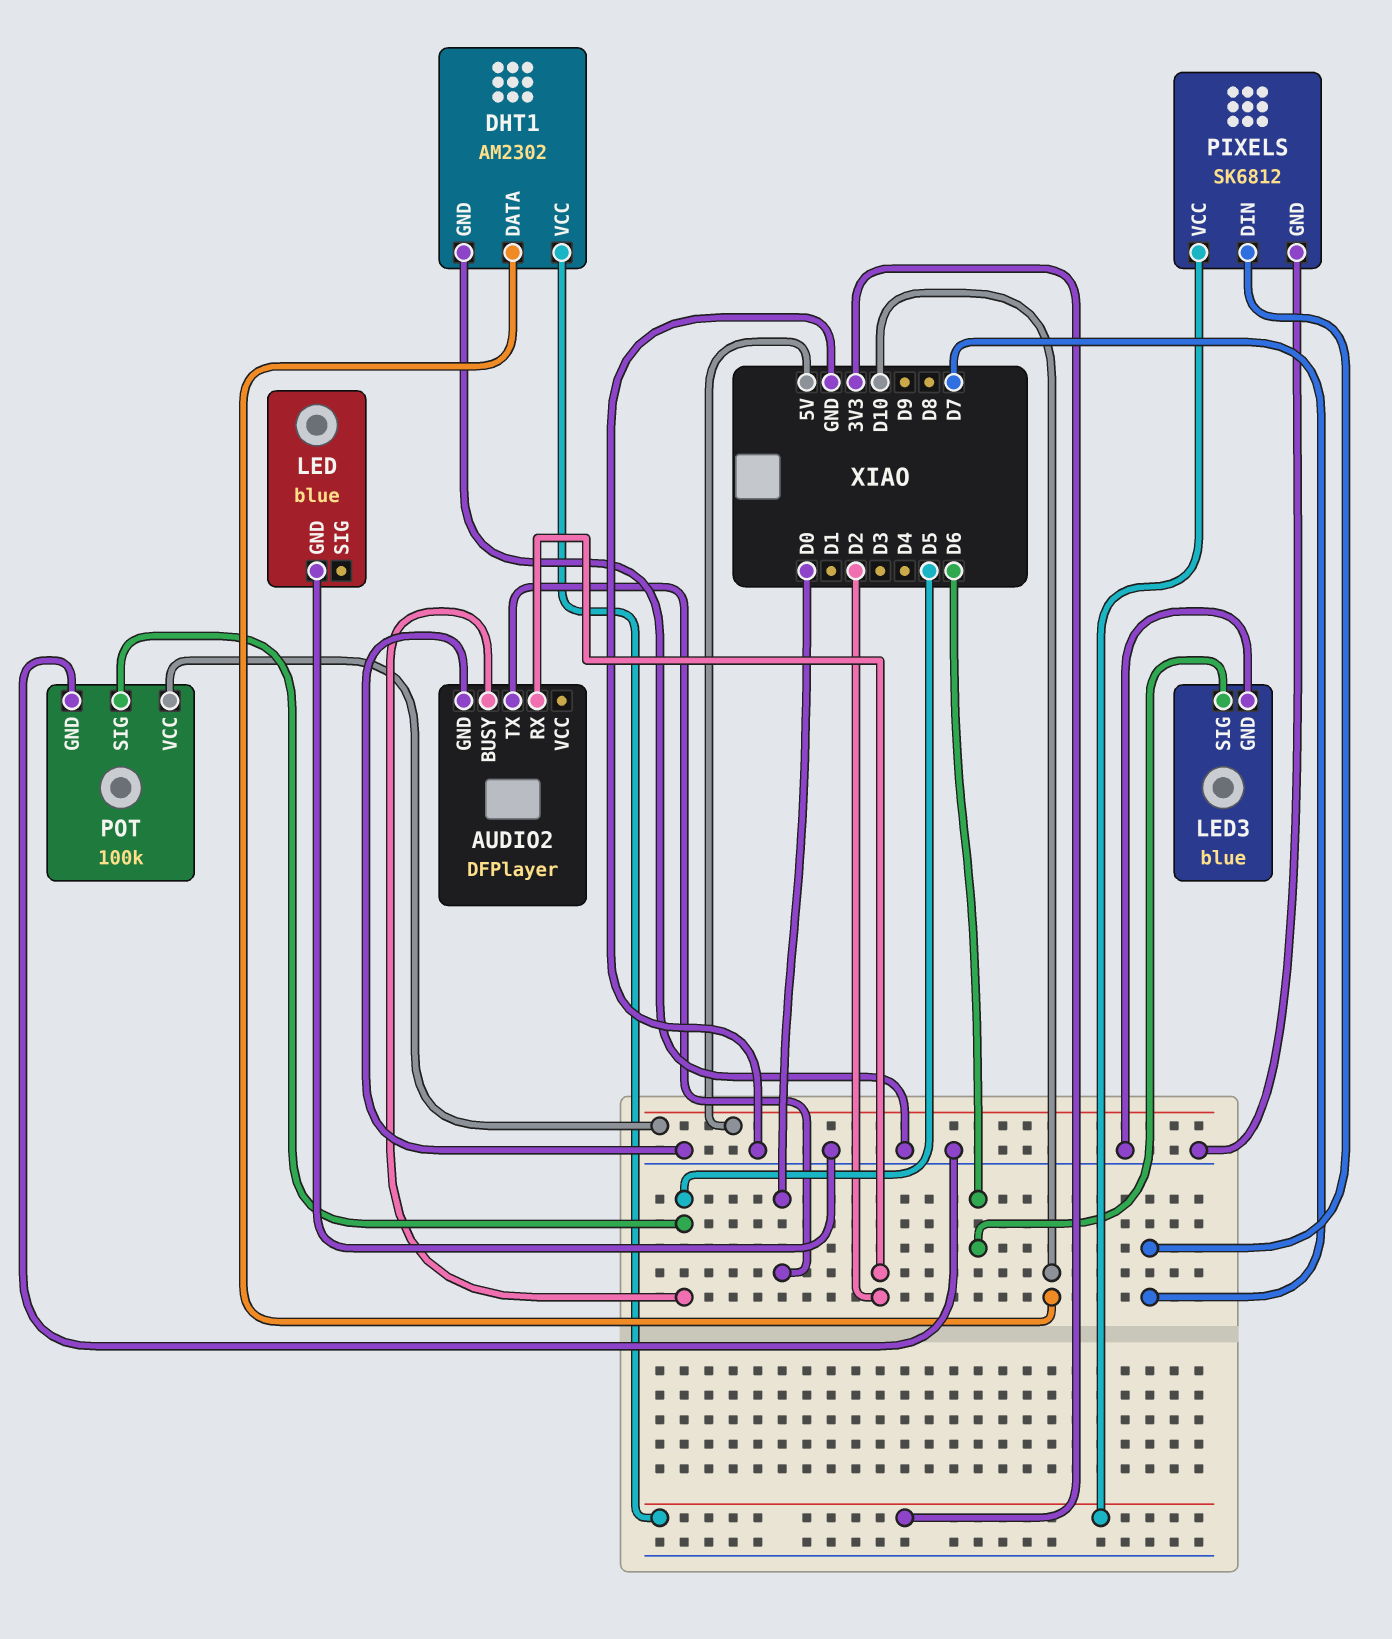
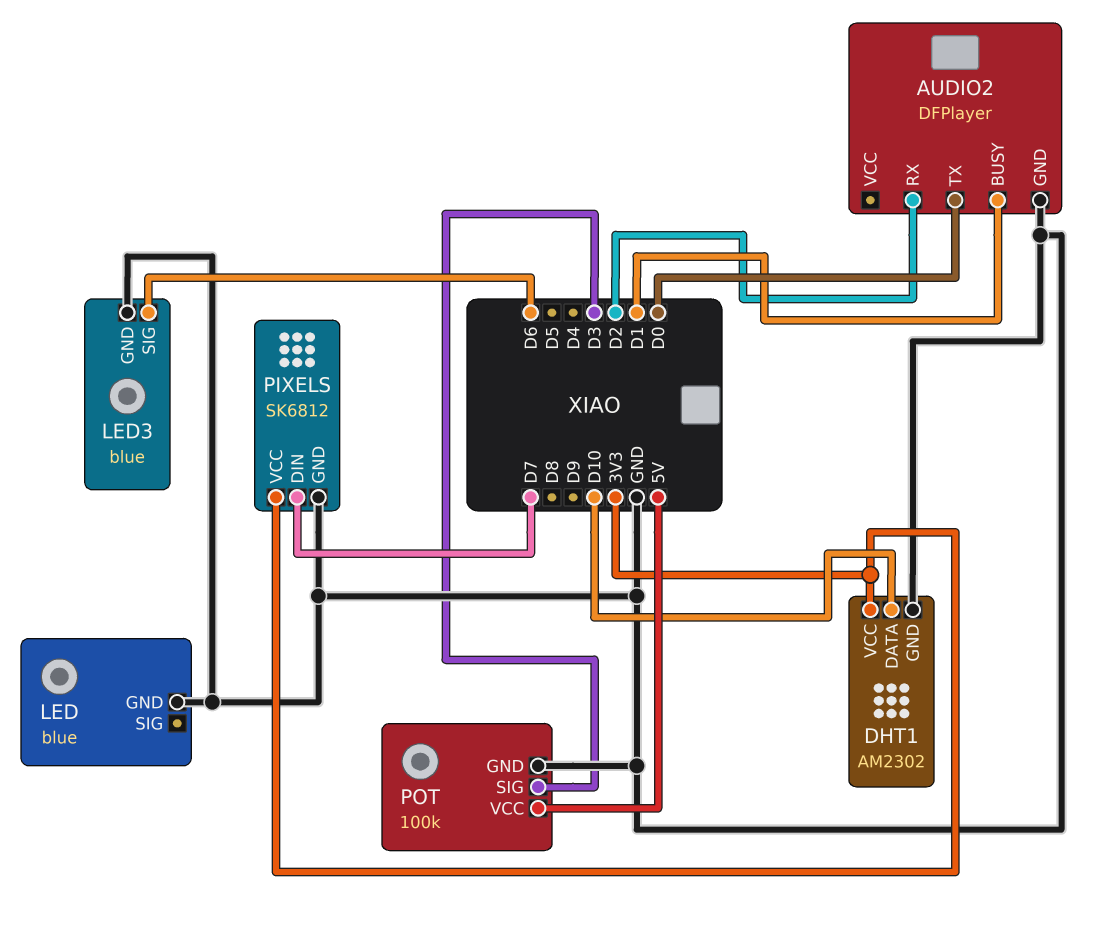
AUDIO2 pin BUSY: D5 -> D1
POT pin SIG: D5 -> D3

